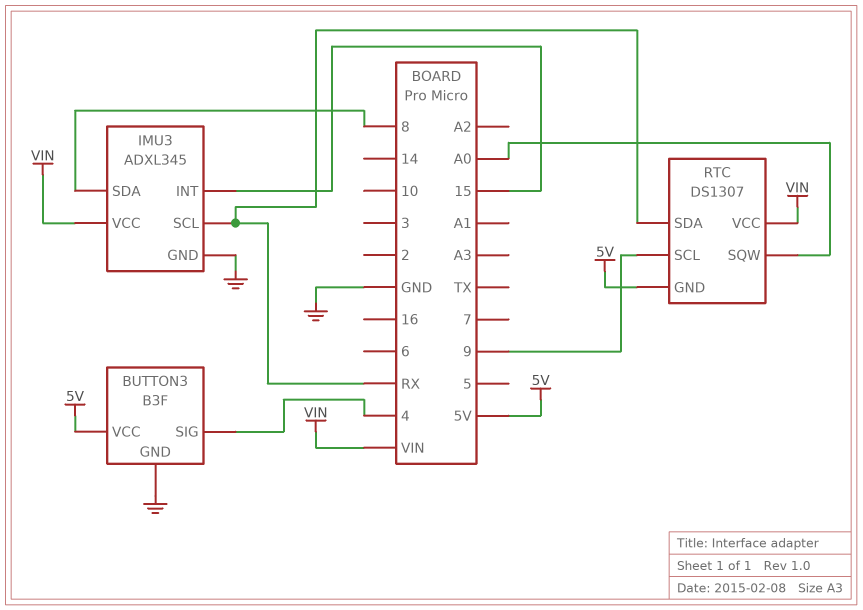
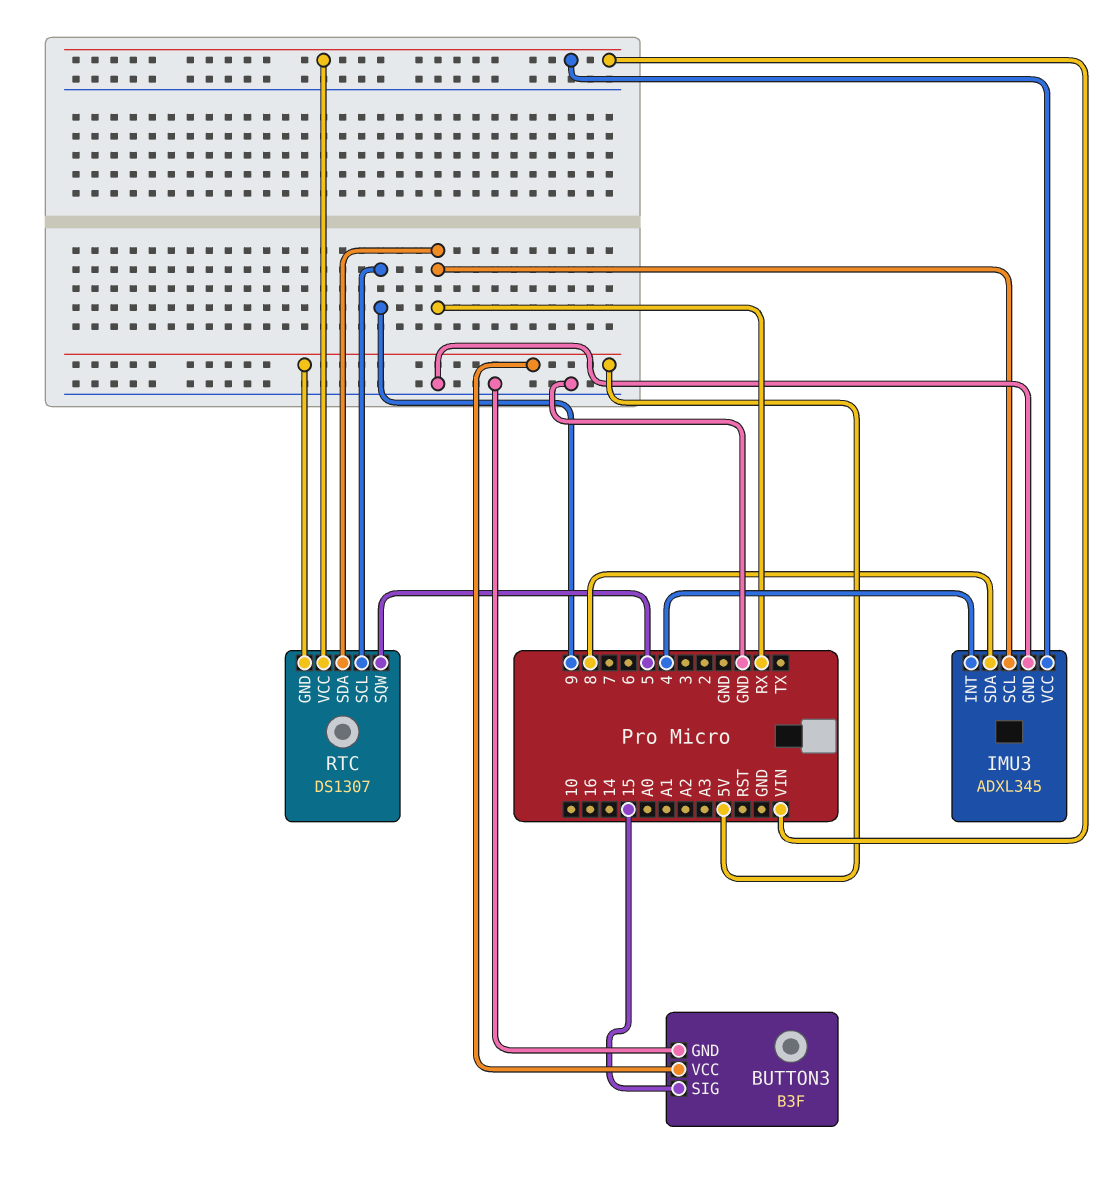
BUTTON3 pin SIG: 4 -> 15
IMU3 pin INT: 15 -> 4
RTC pin SQW: A0 -> 5

